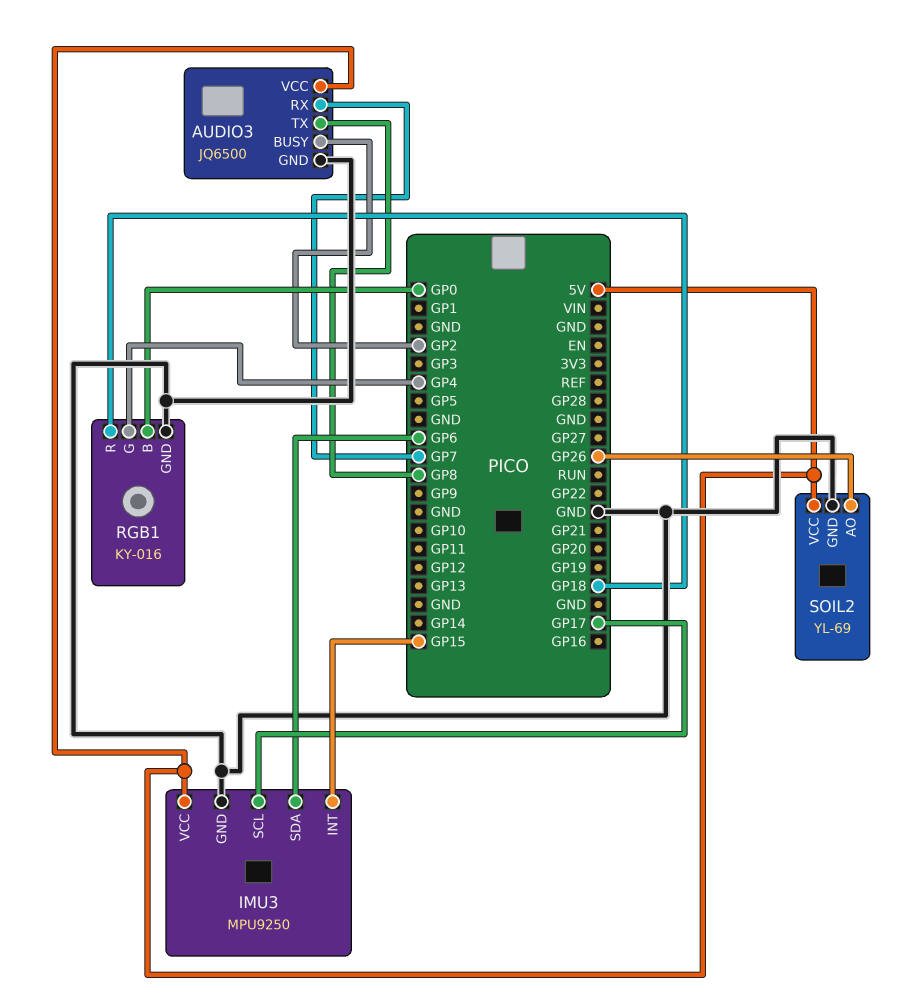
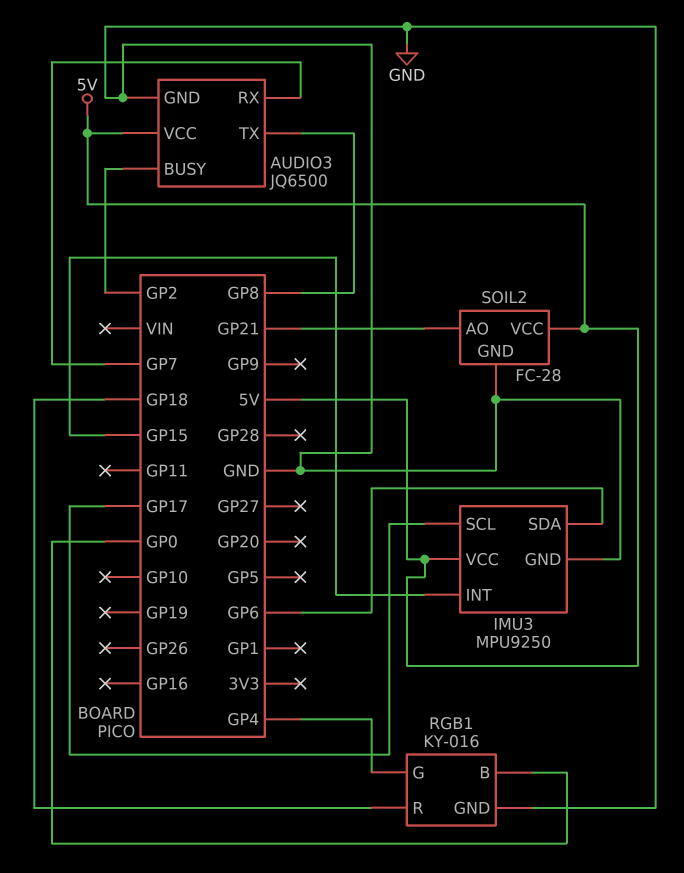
SOIL2: YL-69 -> FC-28
SOIL2 pin AO: GP26 -> GP21

